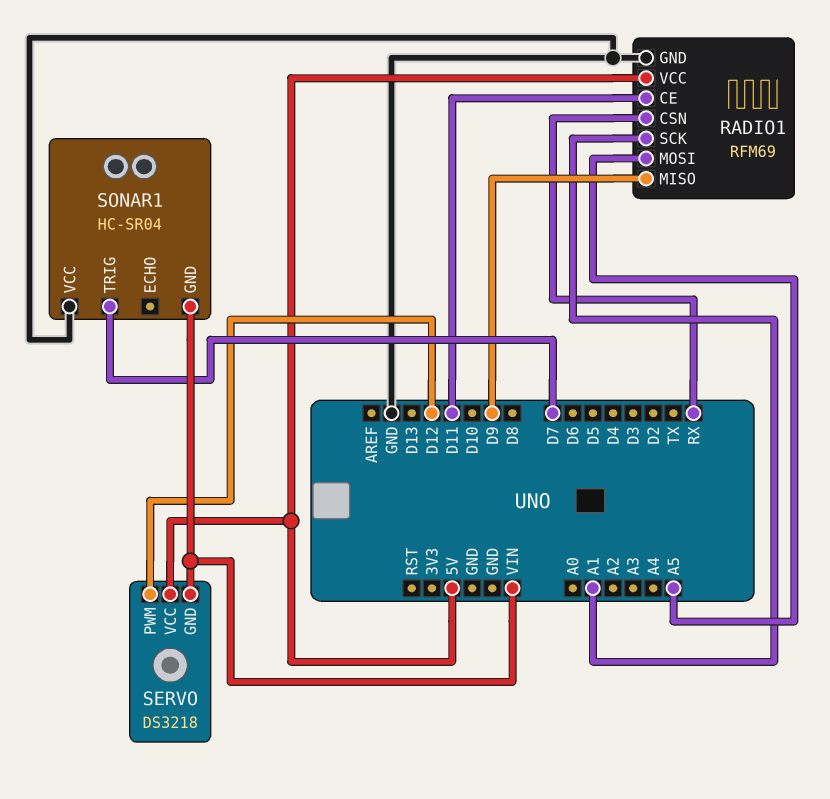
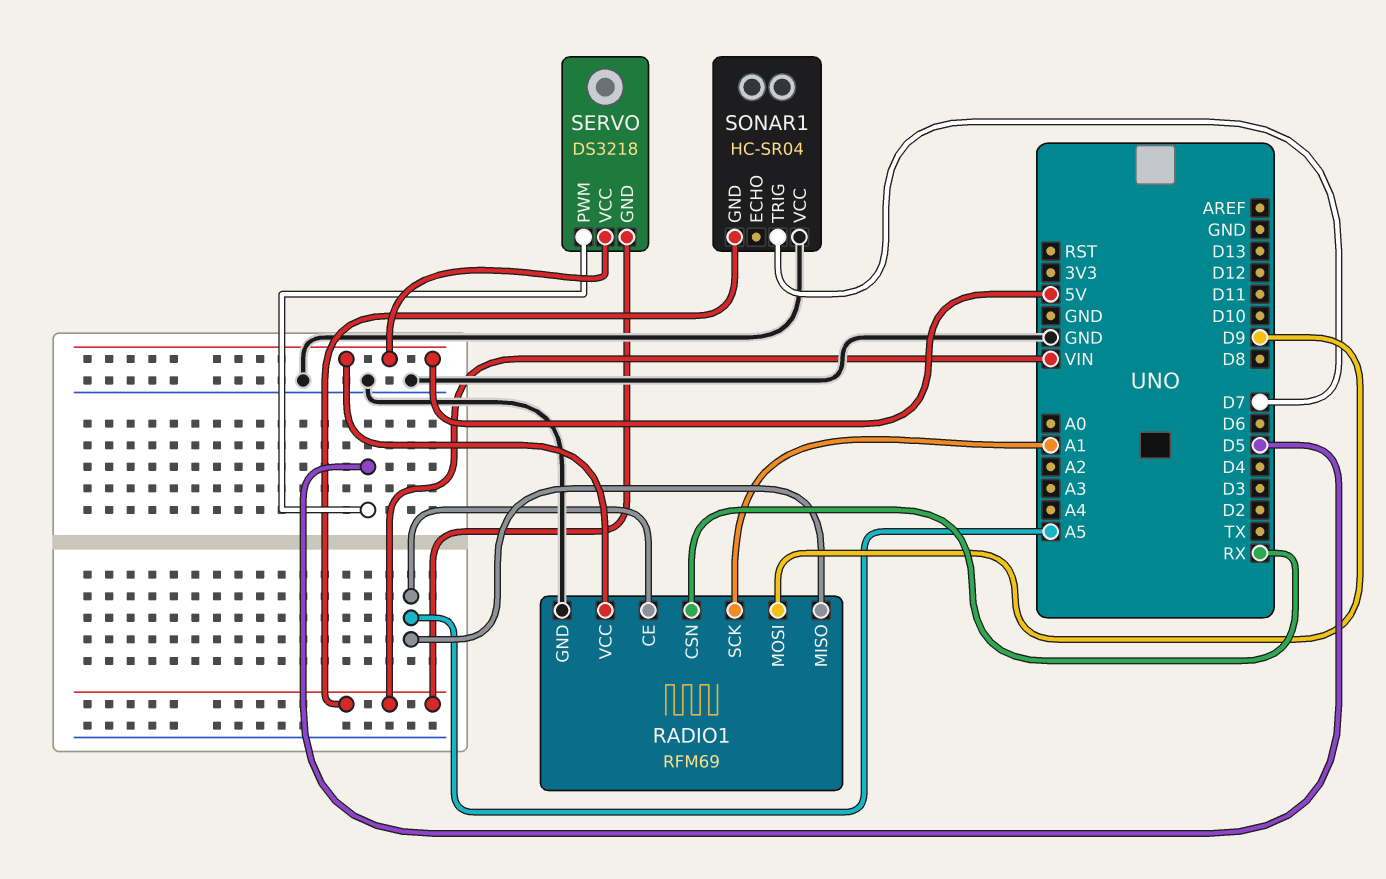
RADIO1 pin CE: D11 -> A5
RADIO1 pin MISO: D9 -> A5
RADIO1 pin MOSI: A5 -> D9
SERVO pin PWM: D12 -> D5

